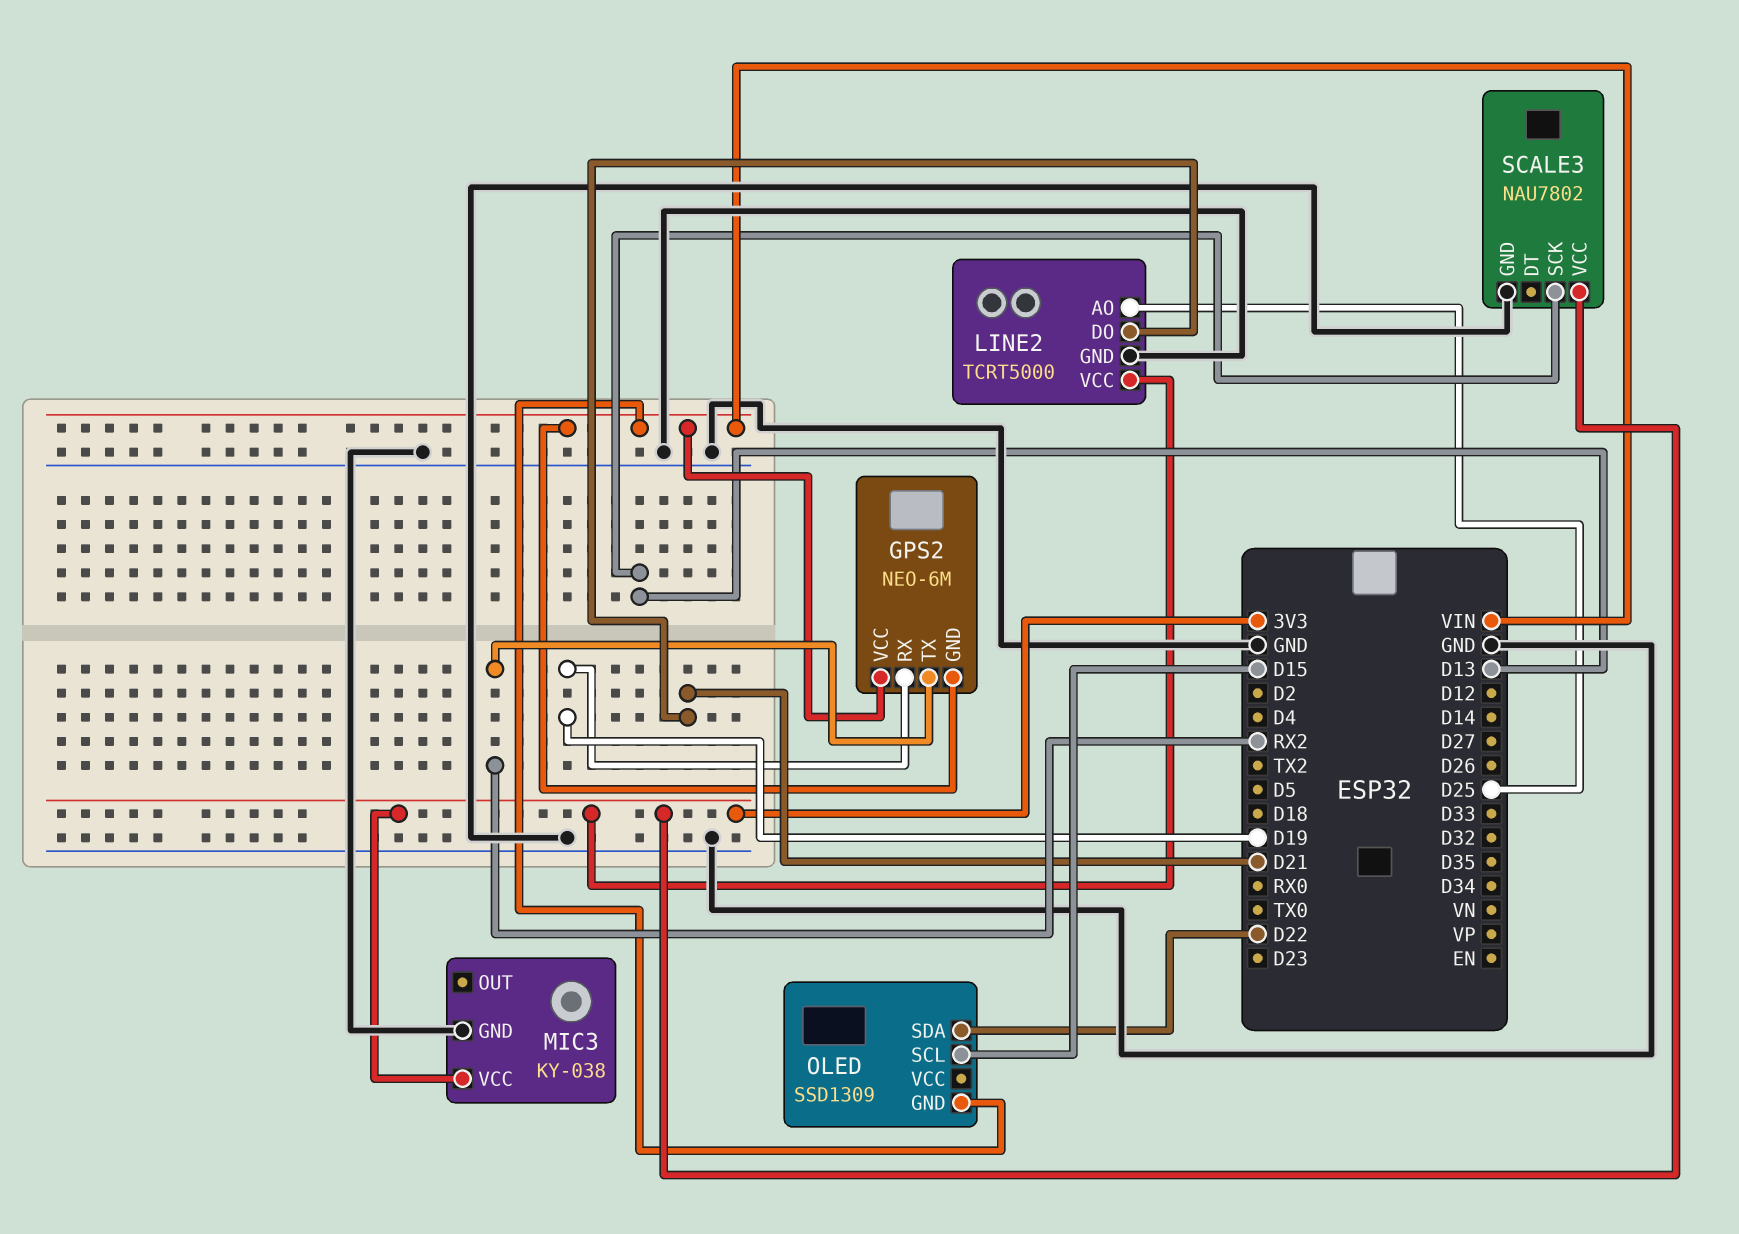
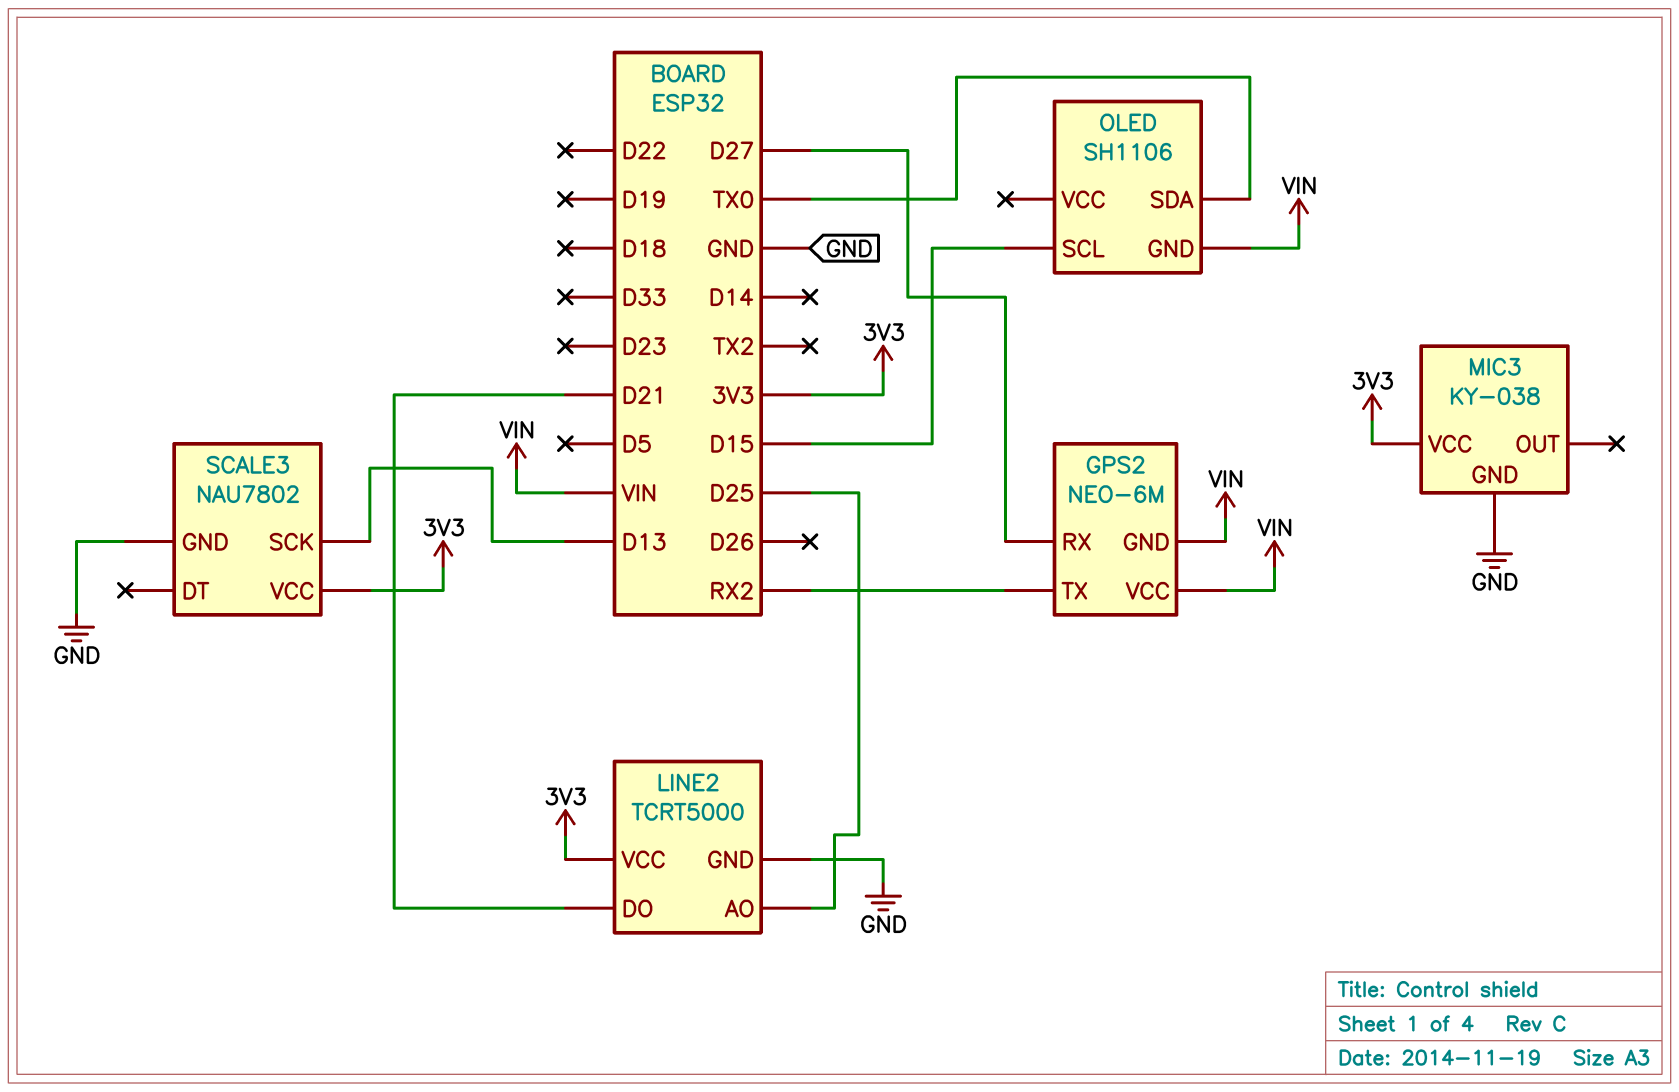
GPS2 pin RX: D19 -> D27
OLED: SSD1309 -> SH1106
OLED pin SDA: D22 -> TX0

